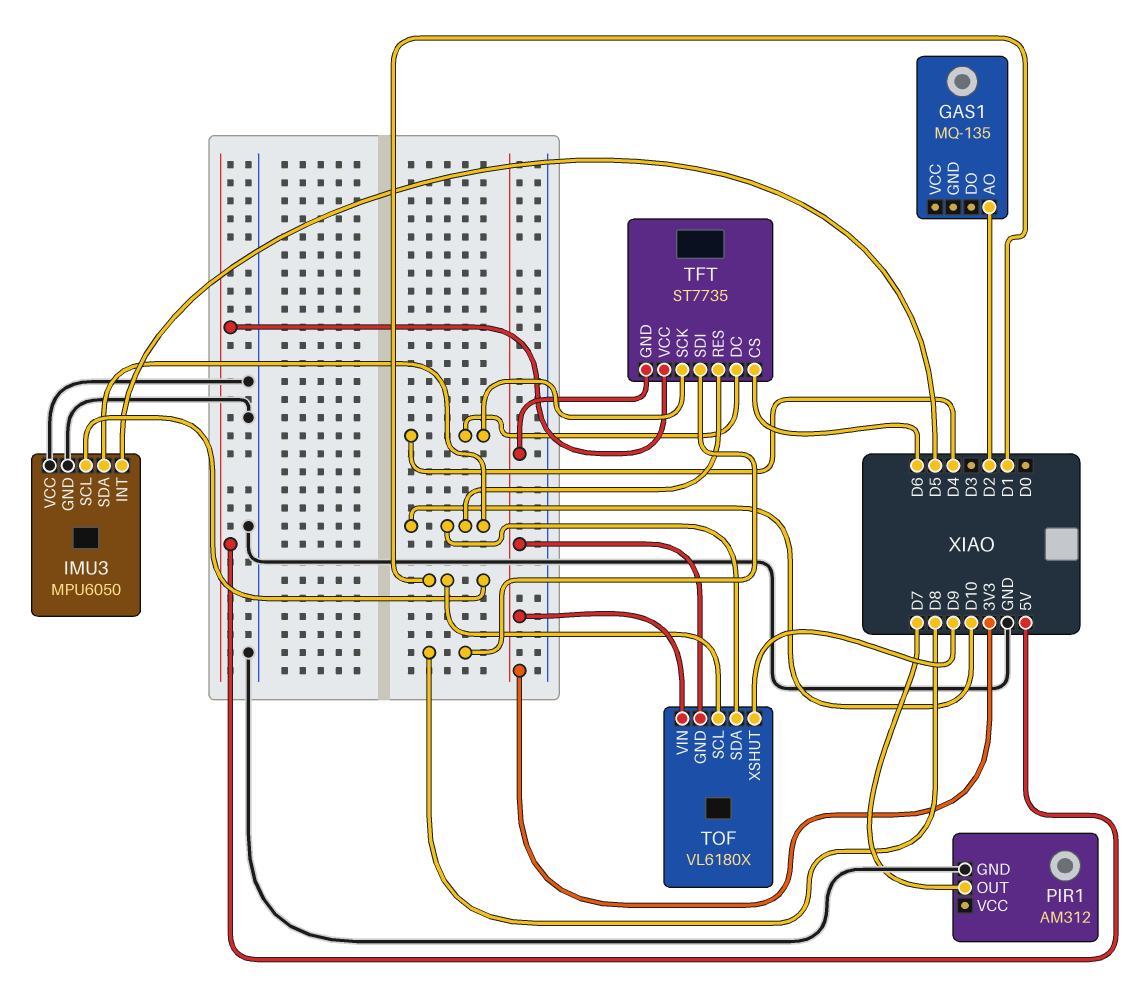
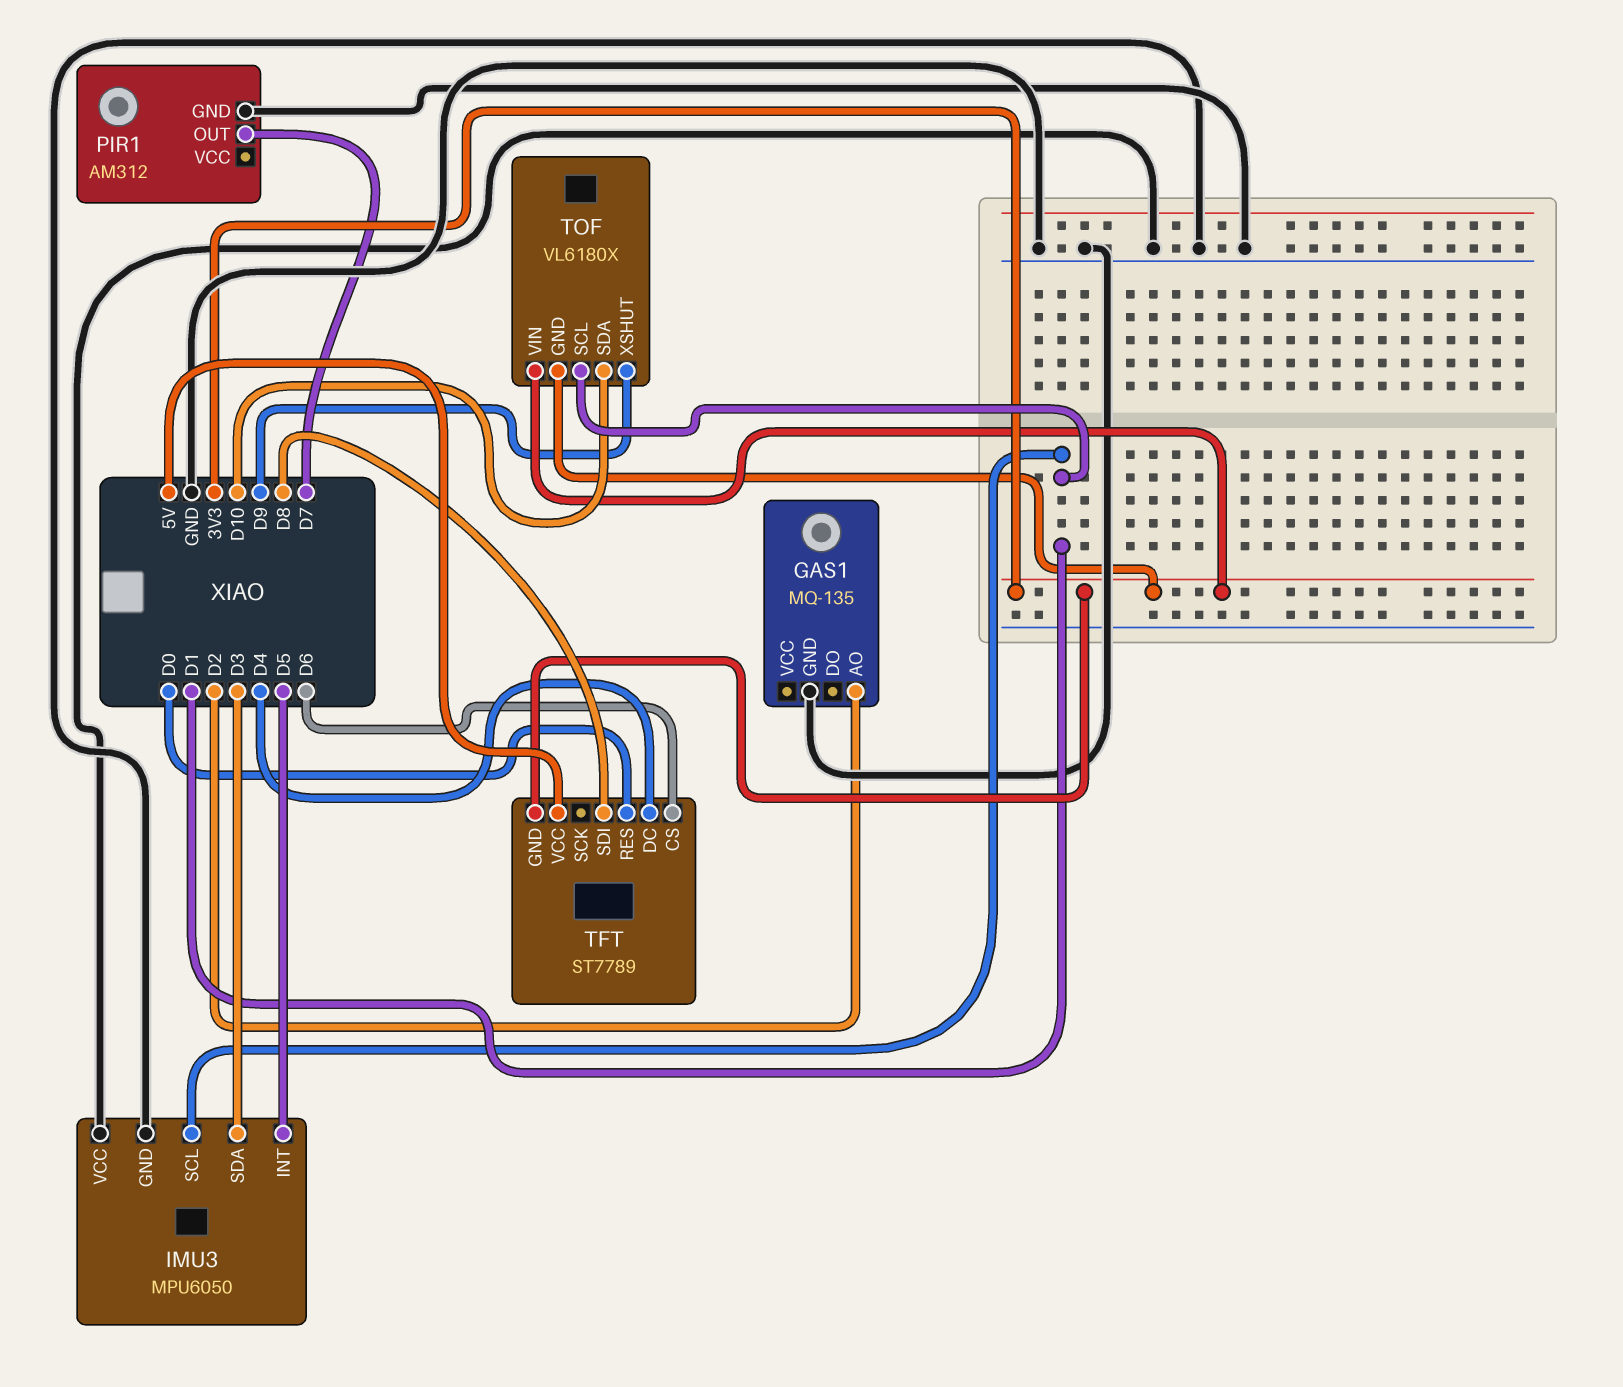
GAS1 pin GND: none -> GND
IMU3 pin SDA: D10 -> D3
TFT: ST7735 -> ST7789
TFT pin RES: D10 -> D0
TFT pin SCK: D4 -> none

